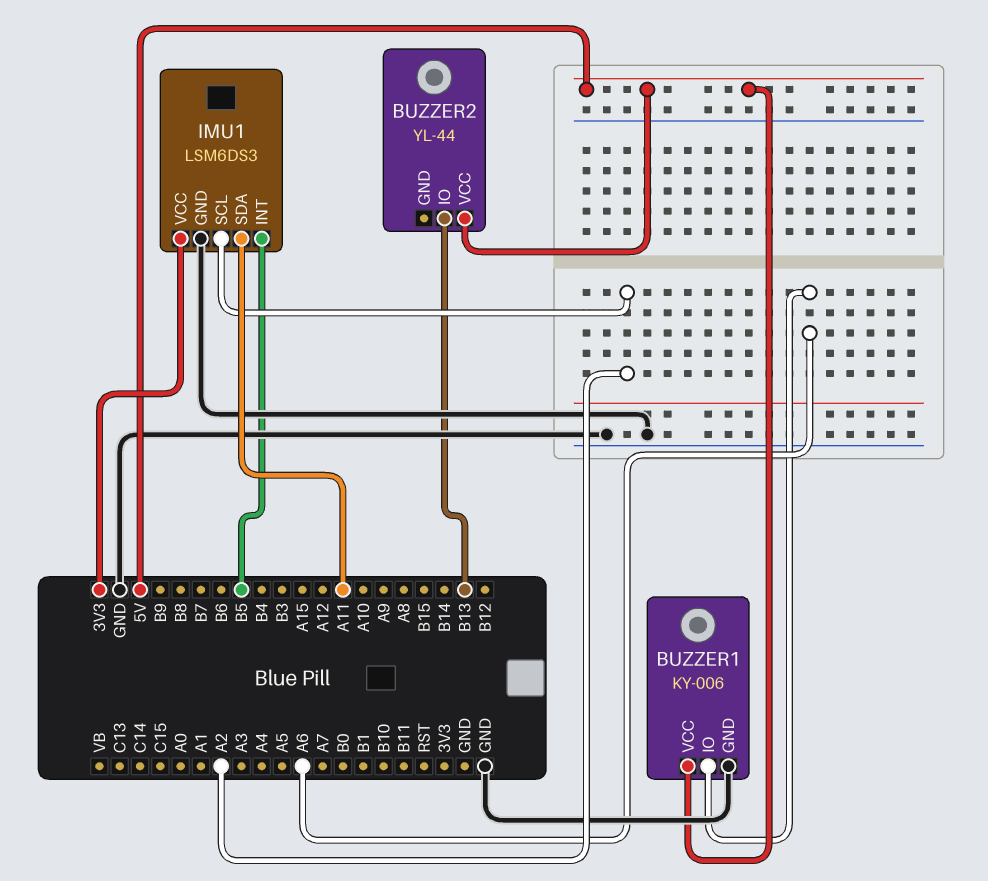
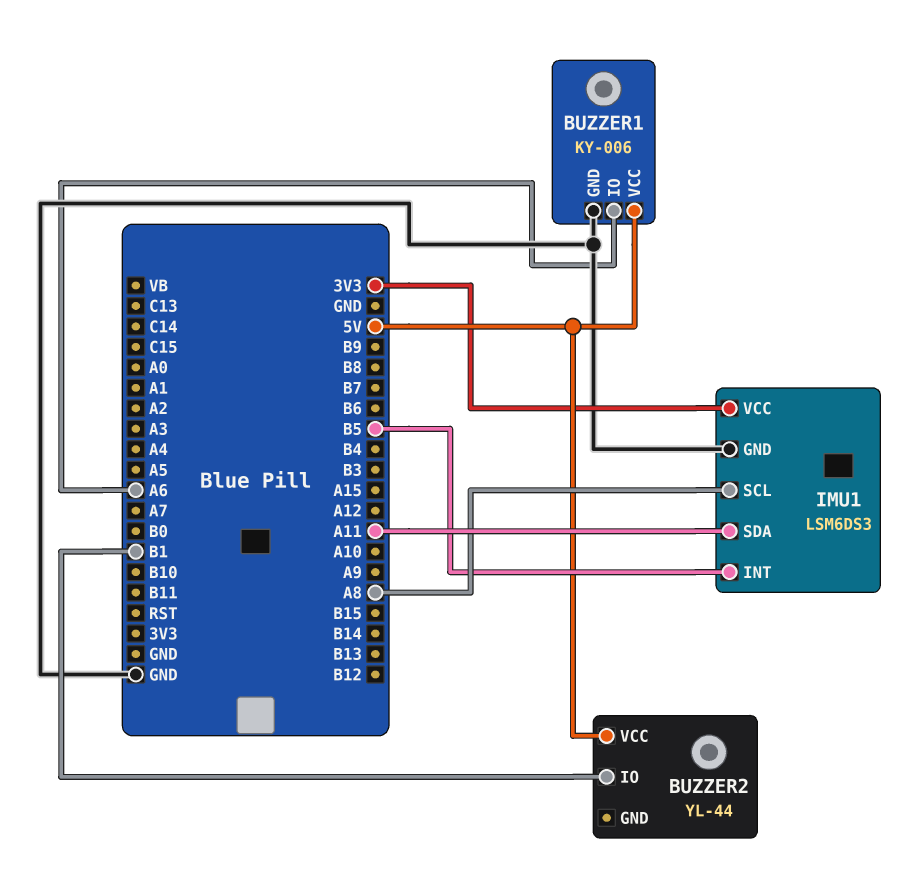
BUZZER2 pin IO: B13 -> B1
IMU1 pin SCL: A2 -> A8

